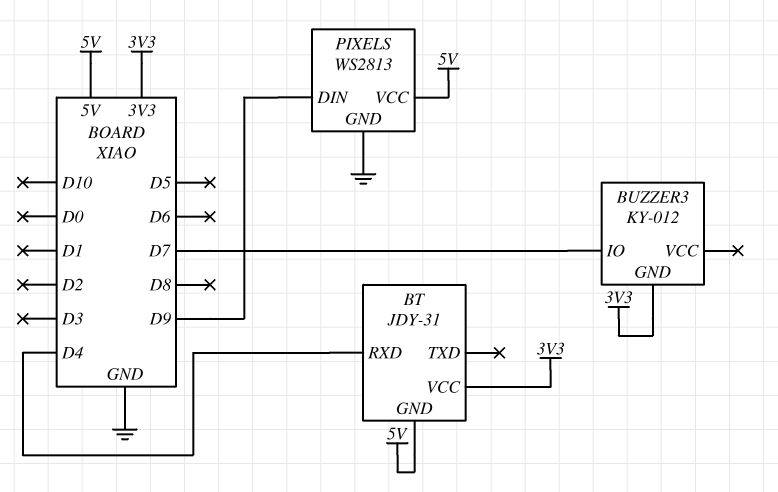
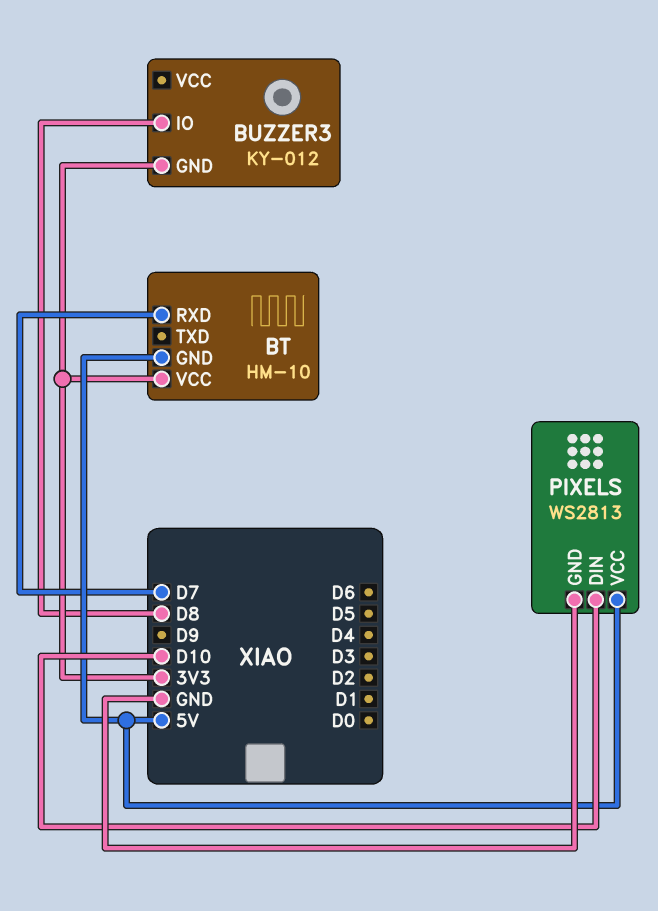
BT: JDY-31 -> HM-10
BT pin RXD: D4 -> D7
BUZZER3 pin IO: D7 -> D8
PIXELS pin DIN: D9 -> D10

